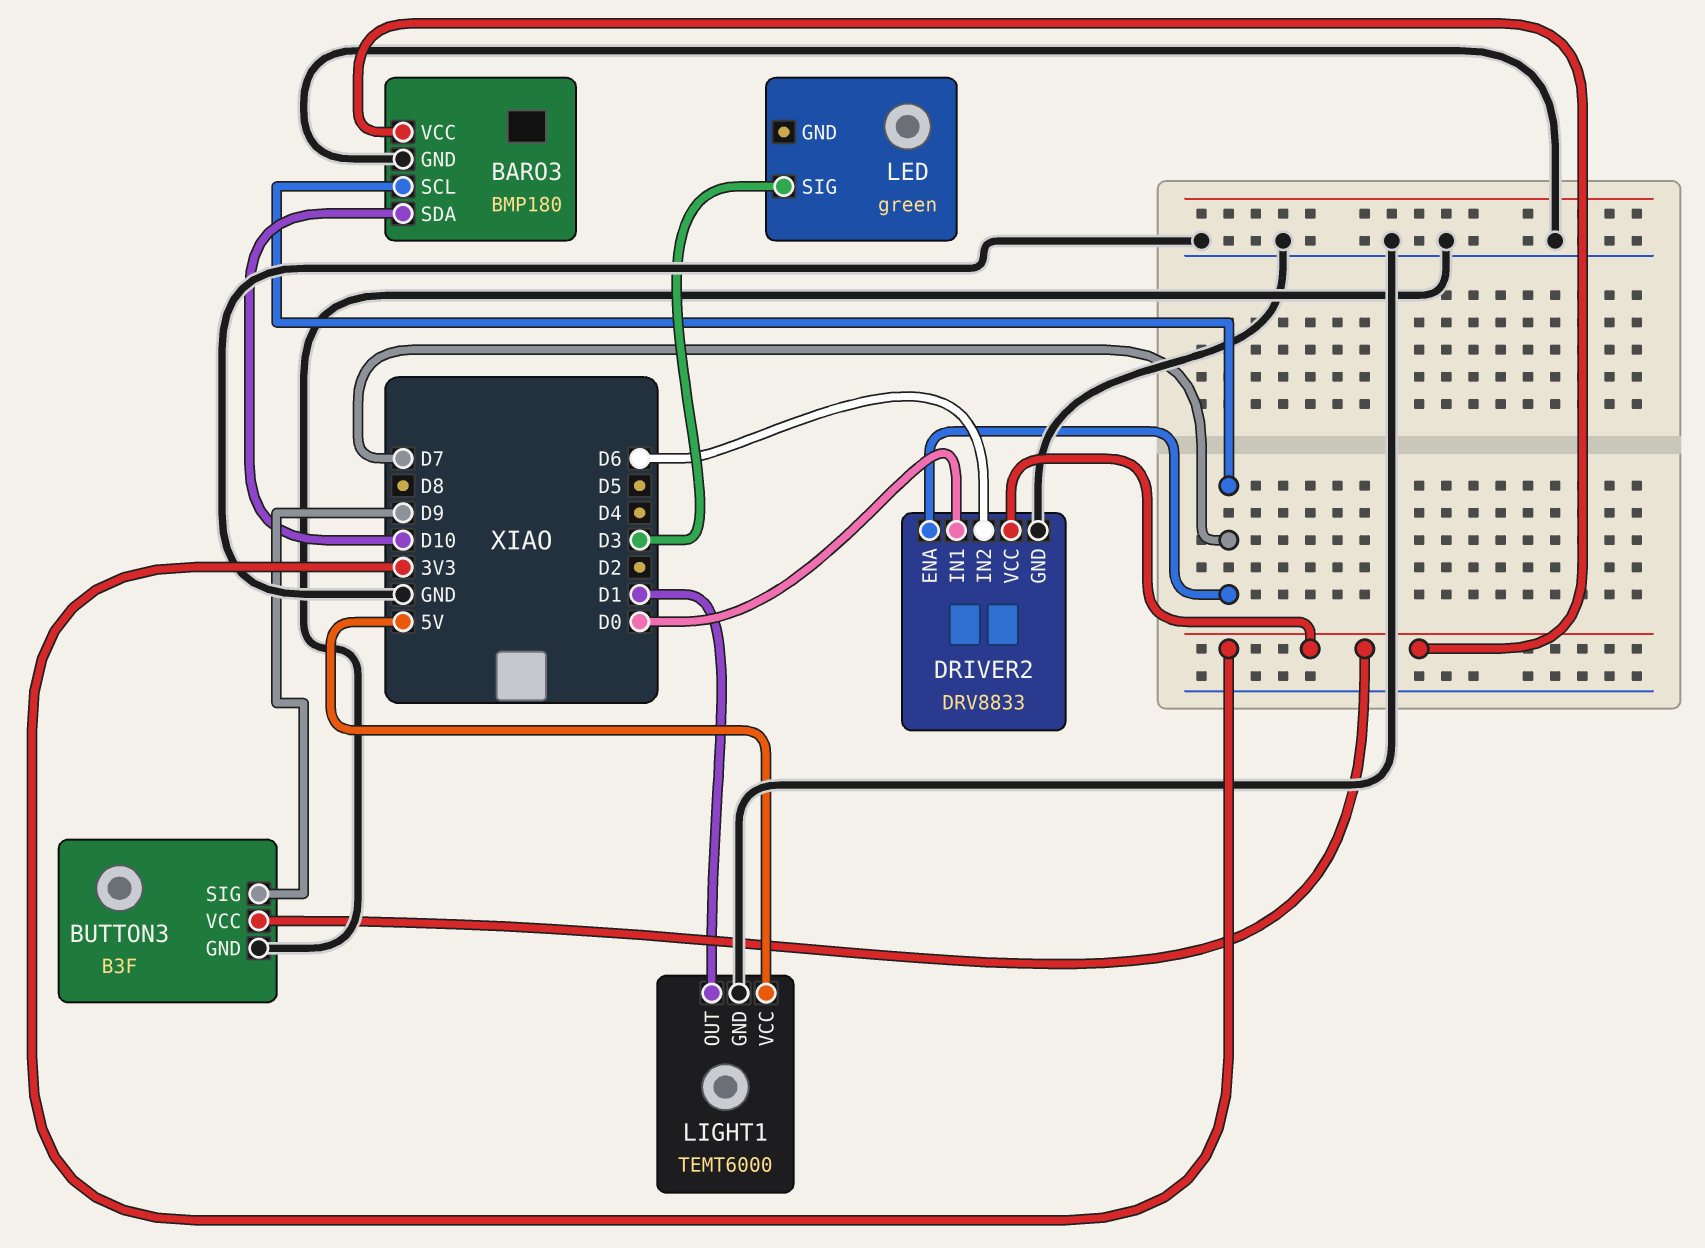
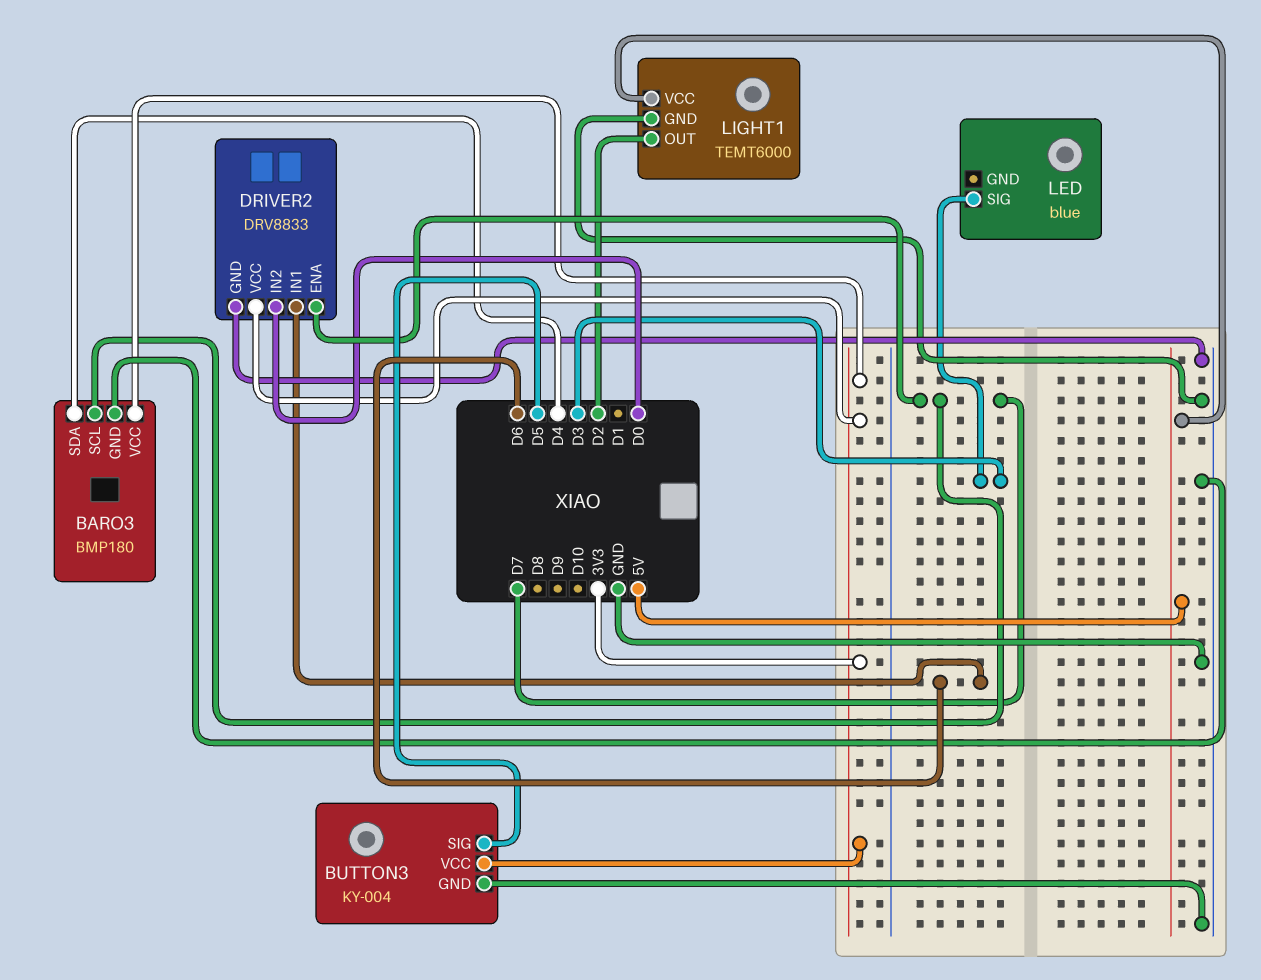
BARO3 pin SDA: D10 -> D4
BUTTON3: B3F -> KY-004
BUTTON3 pin SIG: D9 -> D5
DRIVER2 pin IN1: D0 -> D6
DRIVER2 pin IN2: D6 -> D0
LED: green -> blue
LIGHT1 pin OUT: D1 -> D2

